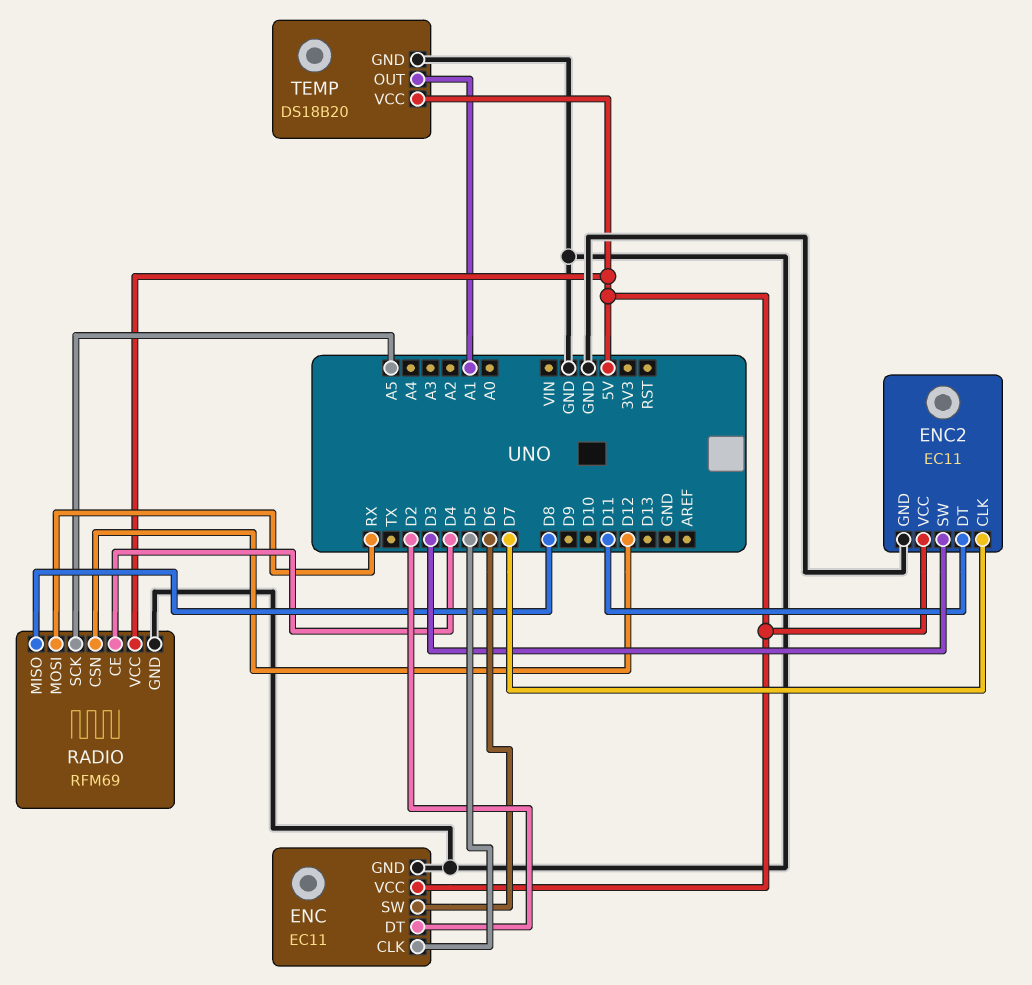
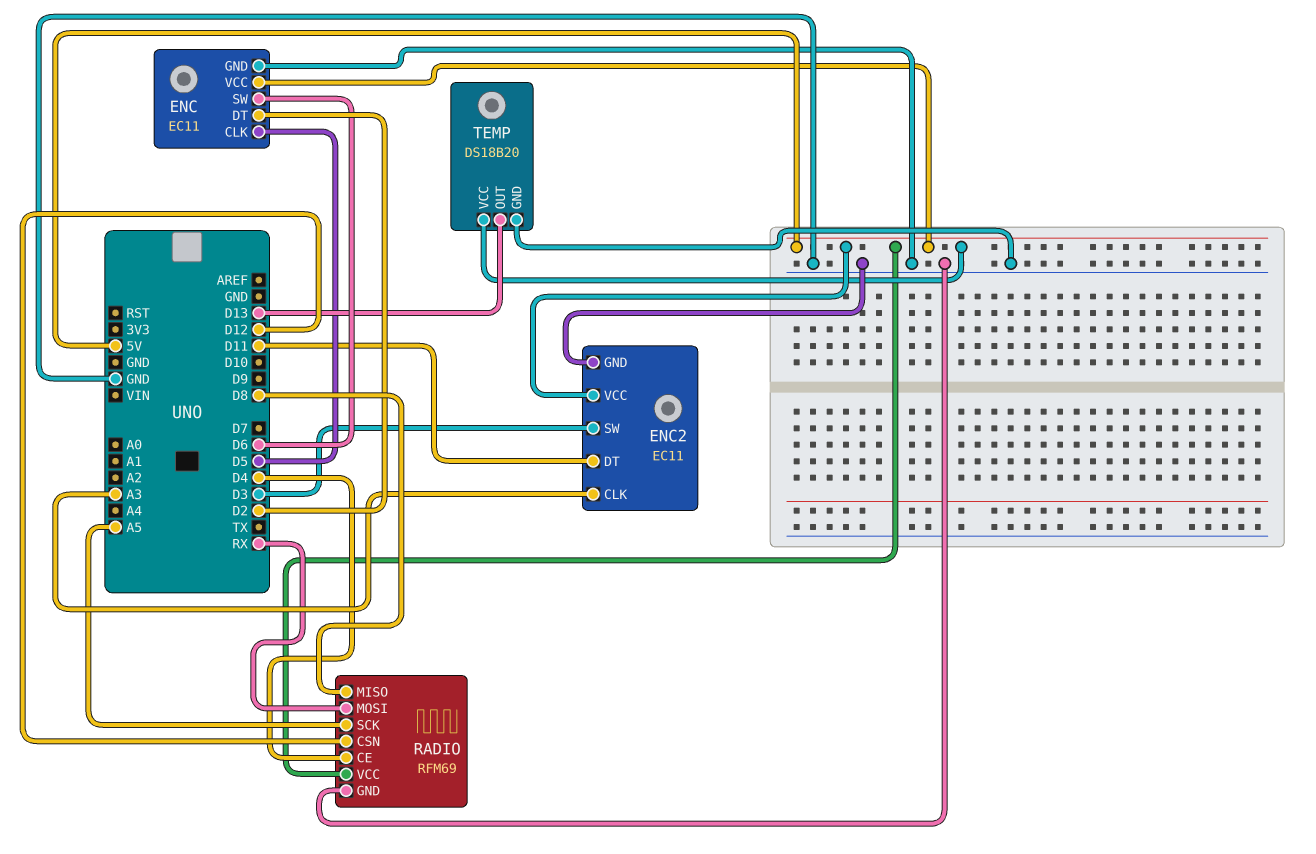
ENC2 pin CLK: D7 -> A3
TEMP pin OUT: A1 -> D13

